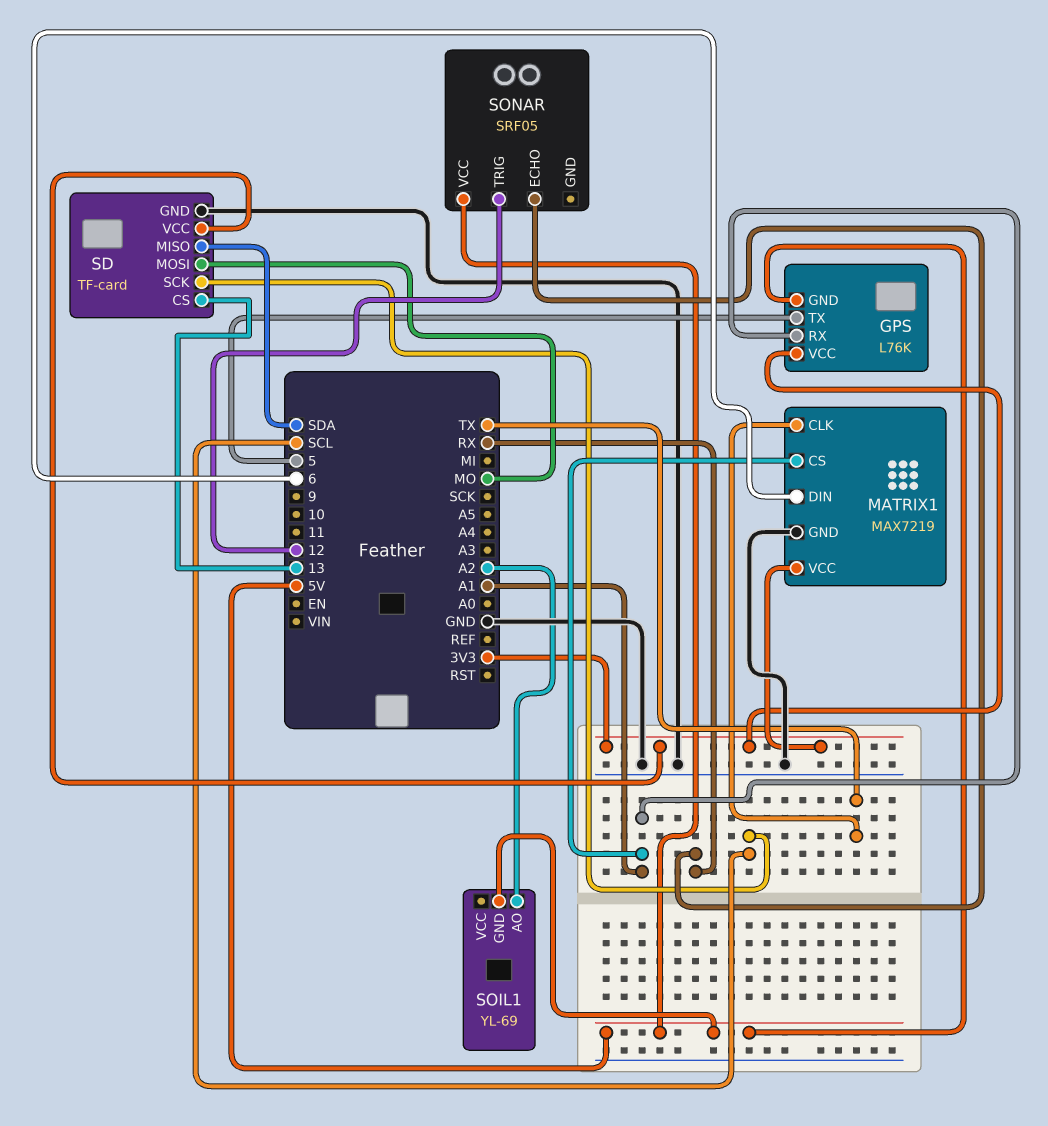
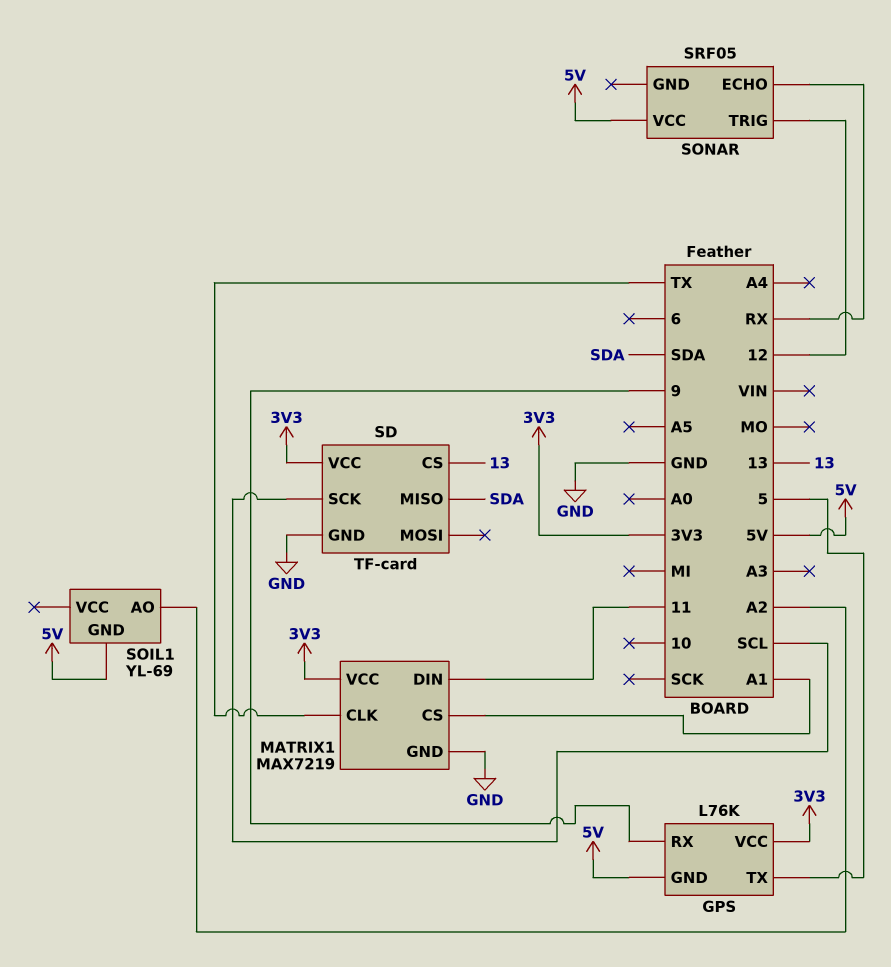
GPS pin RX: A1 -> 9
MATRIX1 pin DIN: 6 -> 11
SD pin MOSI: MO -> none

